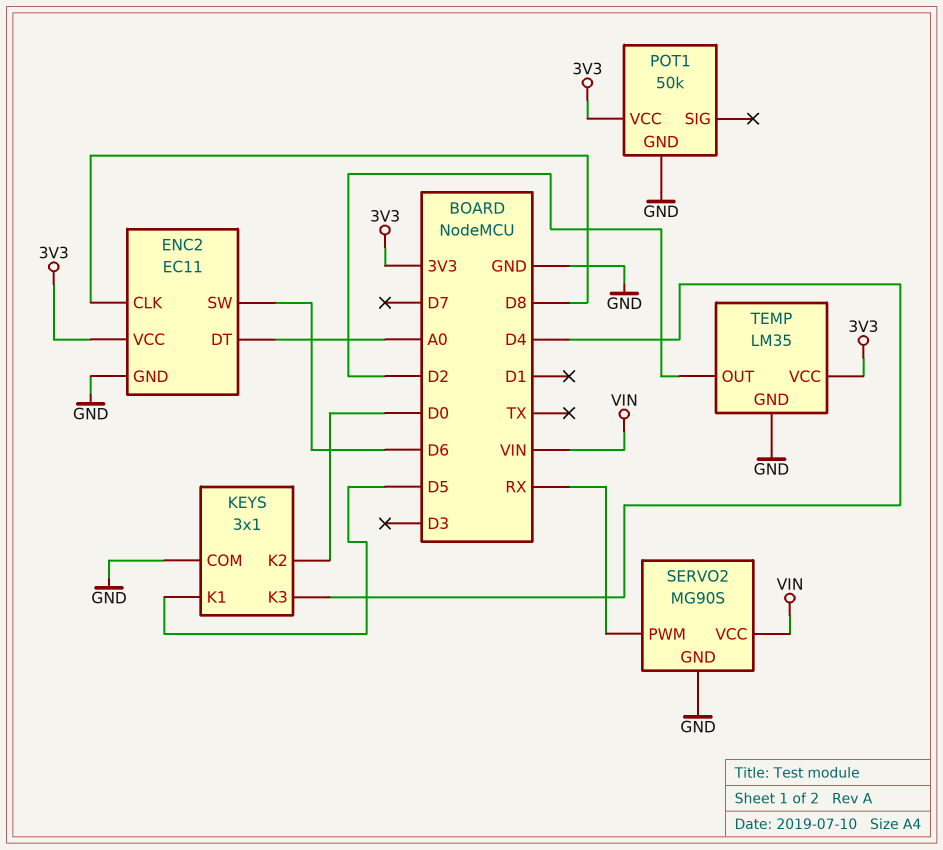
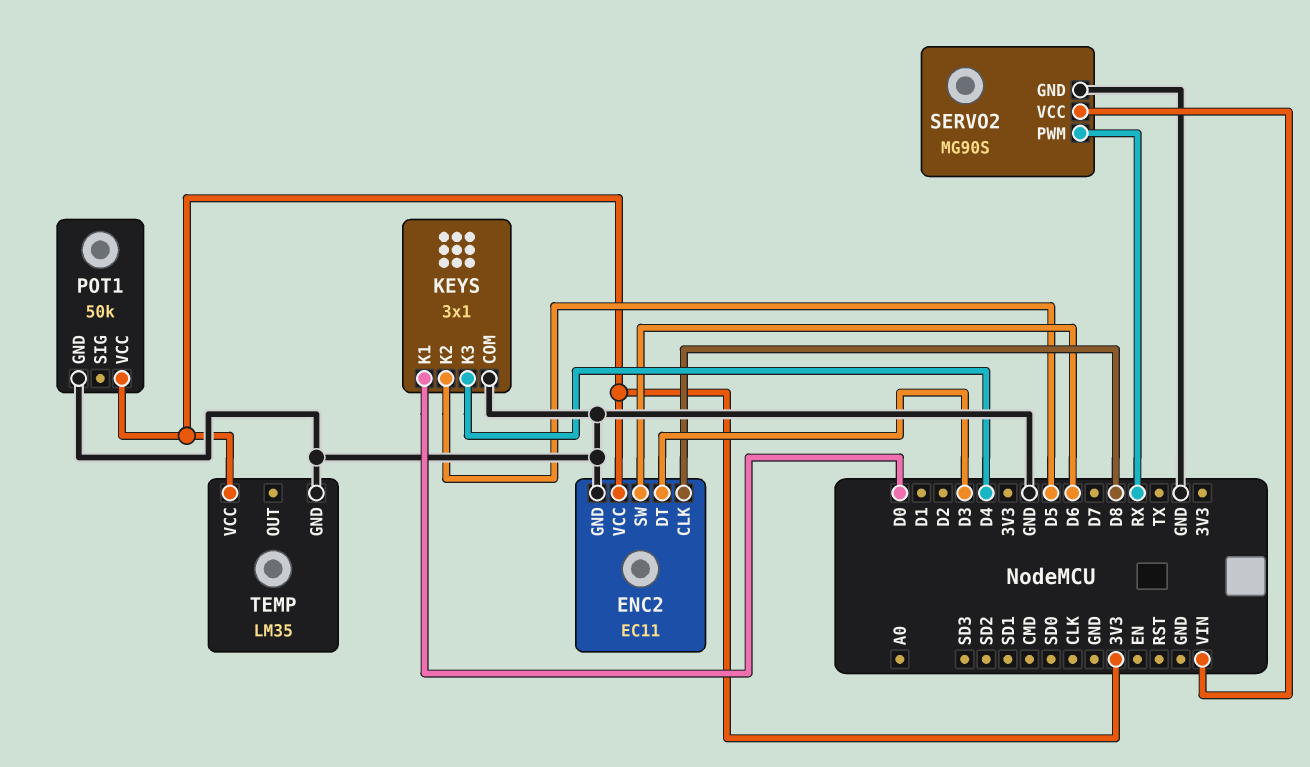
ENC2 pin DT: A0 -> D3
KEYS pin K1: D5 -> D0
KEYS pin K2: D0 -> D5
TEMP pin OUT: D2 -> none

